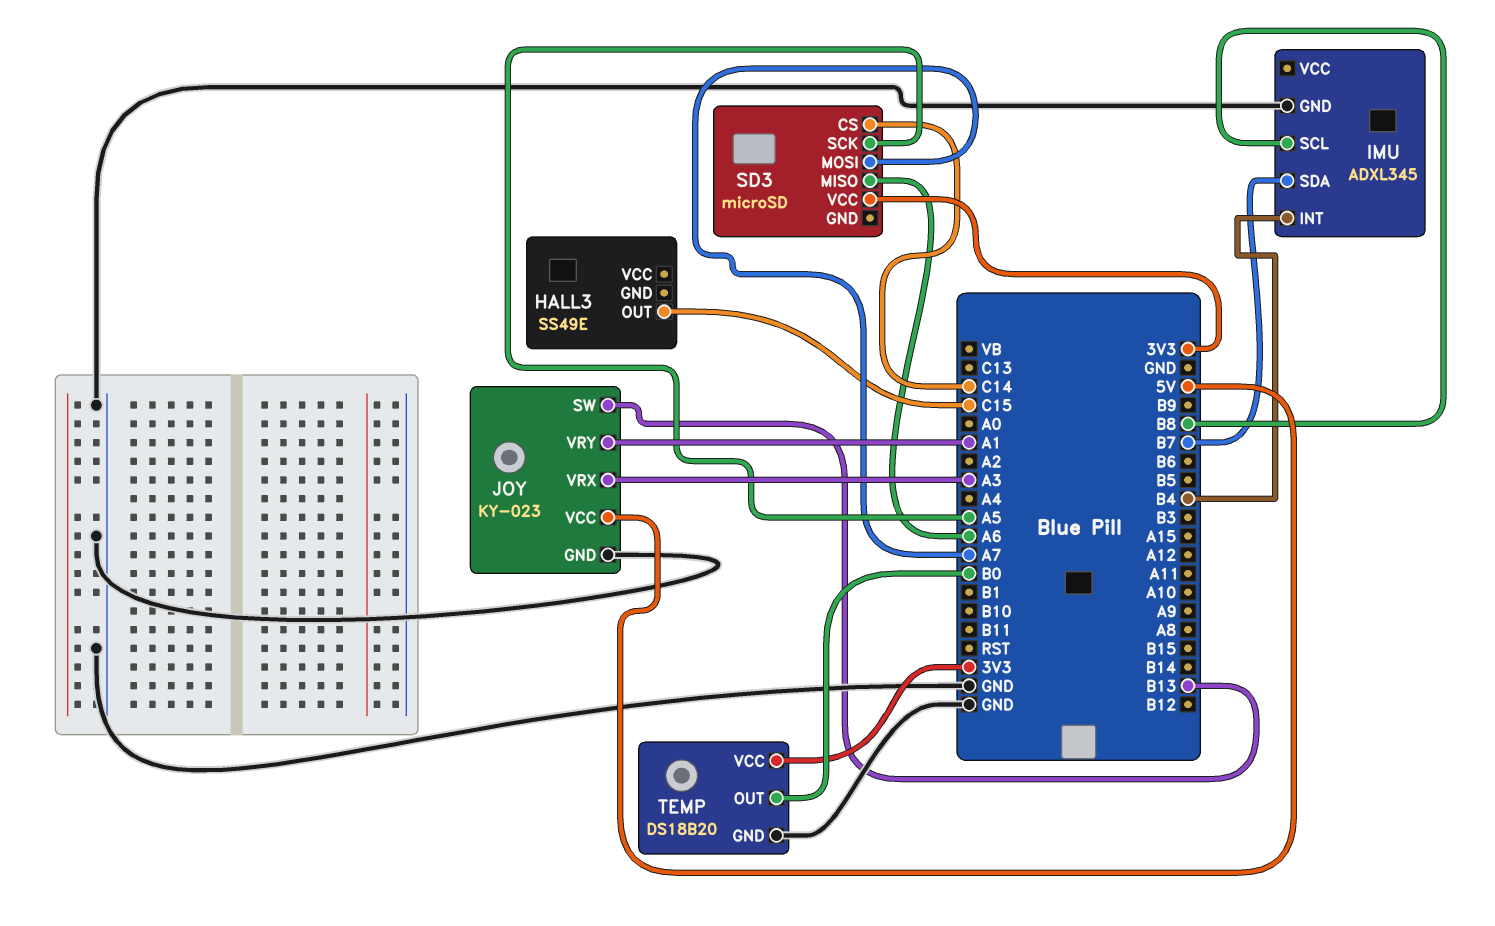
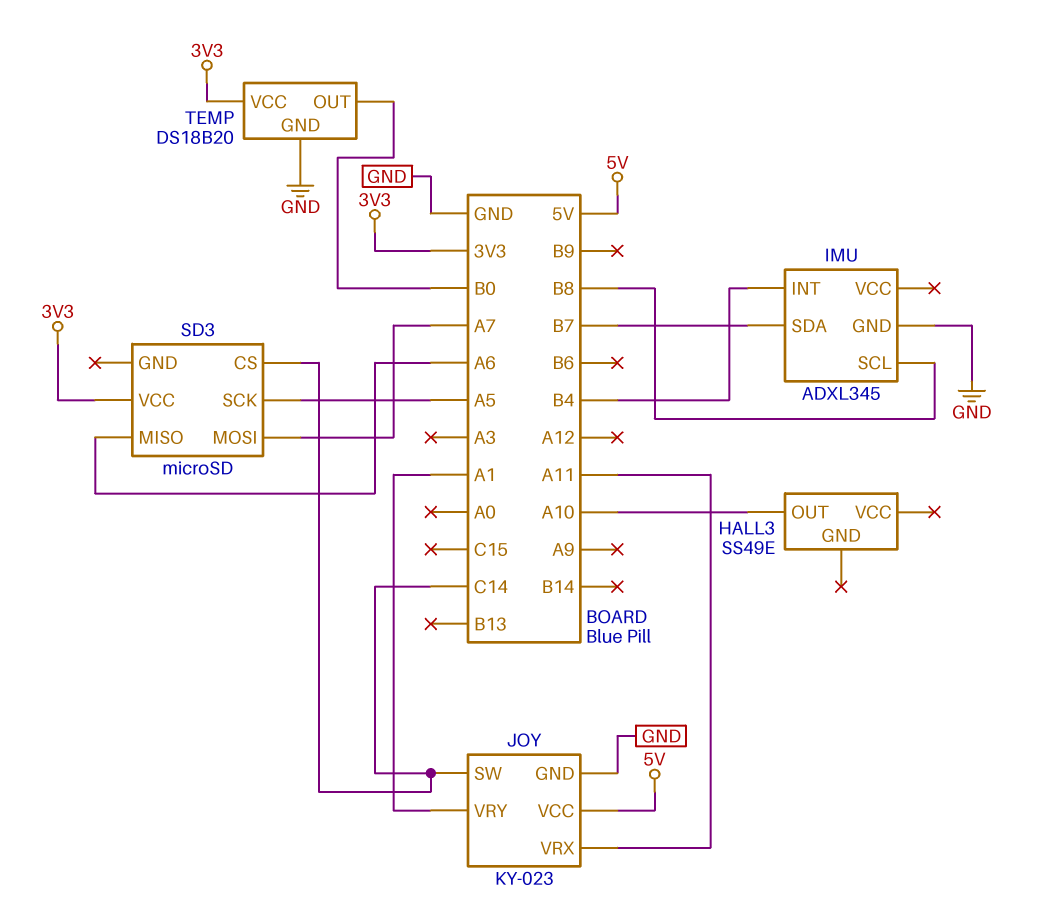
HALL3 pin OUT: C15 -> A10
JOY pin SW: B13 -> C14
JOY pin VRX: A3 -> A11

